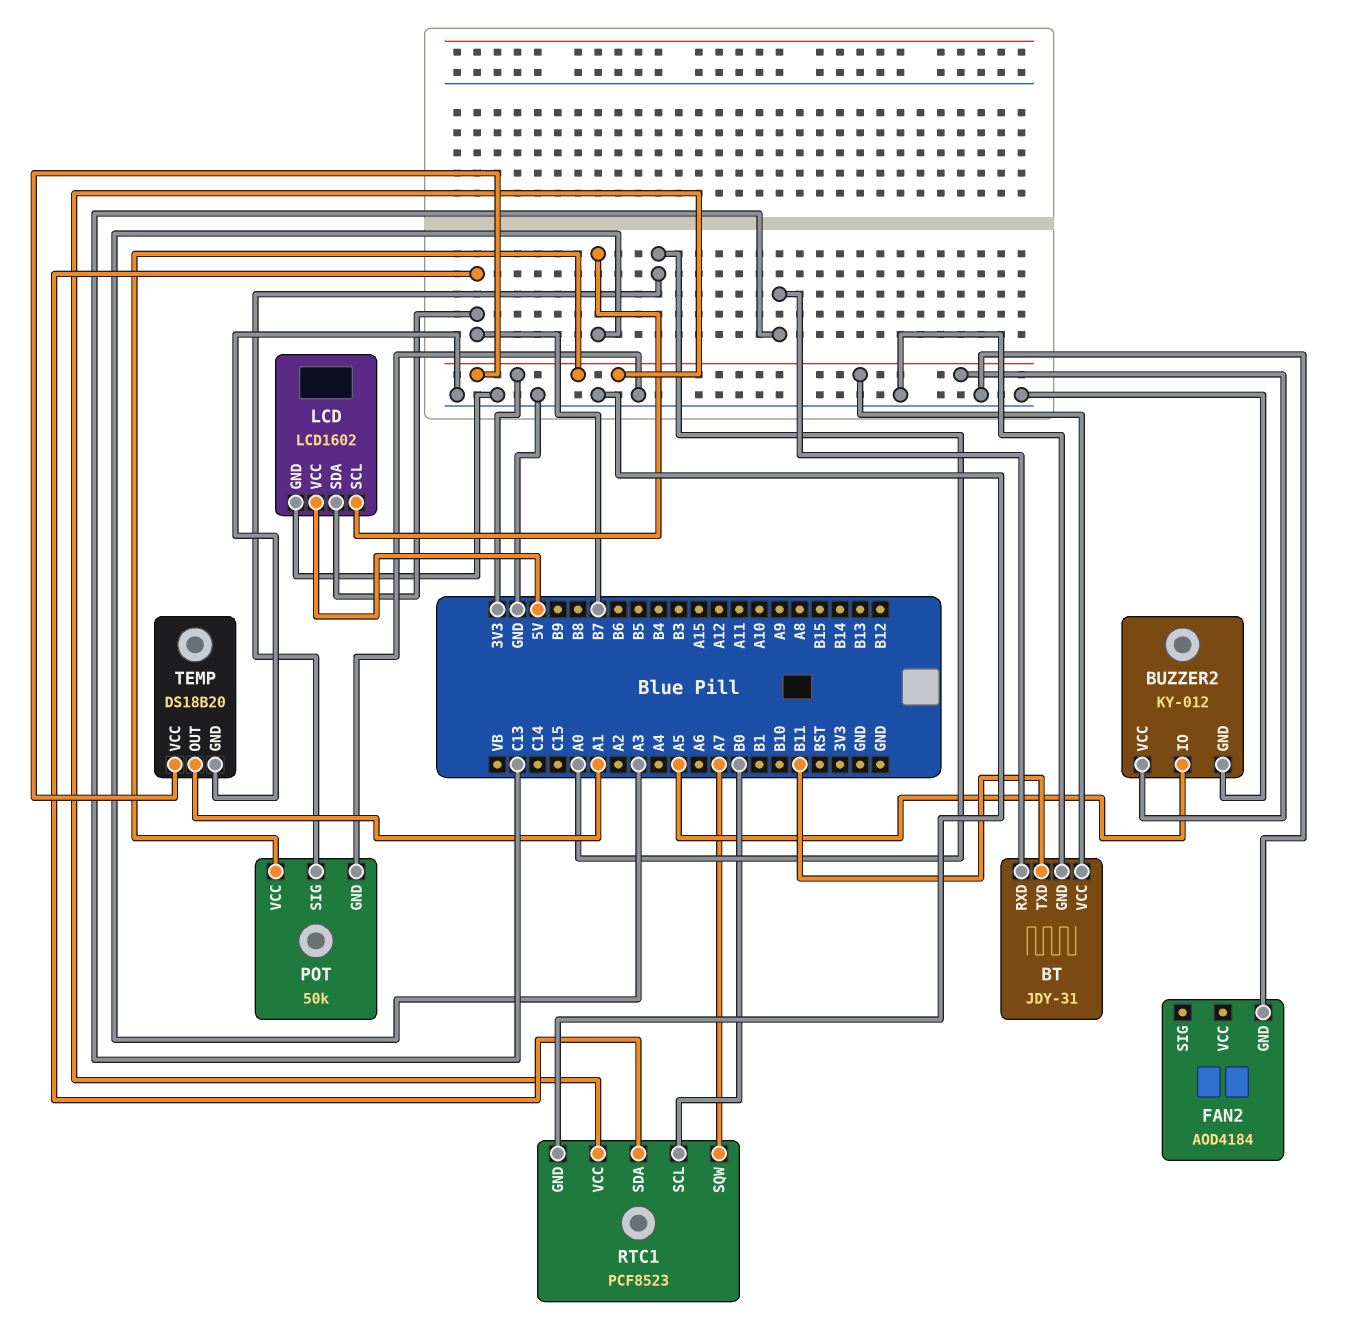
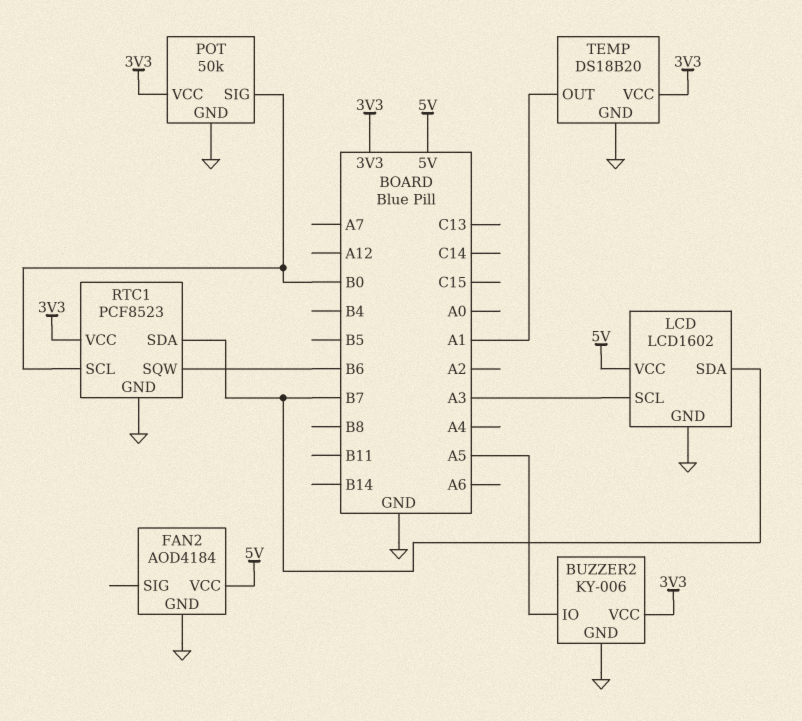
BT: JDY-31 -> none
BT pin GND: GND -> none
BT pin RXD: C13 -> none
BT pin TXD: B11 -> none
BT pin VCC: 3V3 -> none
BUZZER2: KY-012 -> KY-006
FAN2 pin VCC: none -> 5V
POT pin SIG: A0 -> B0
RTC1 pin SQW: A7 -> B6

